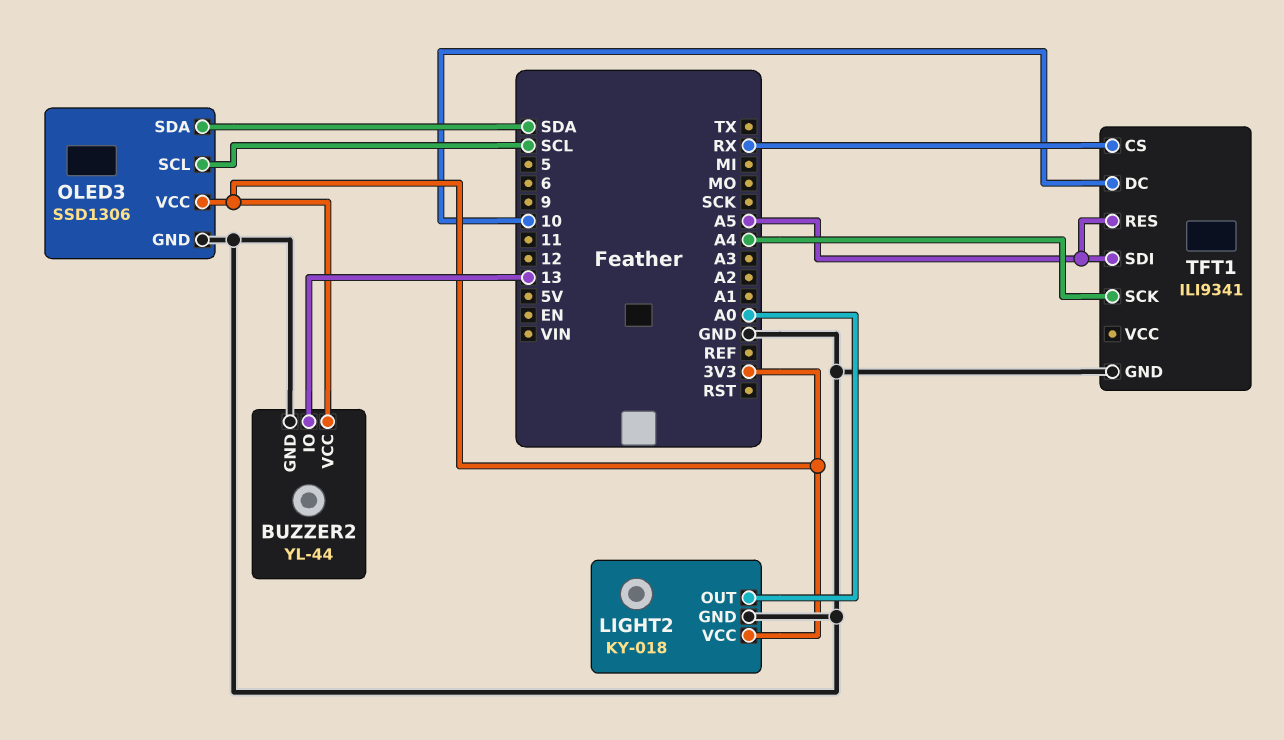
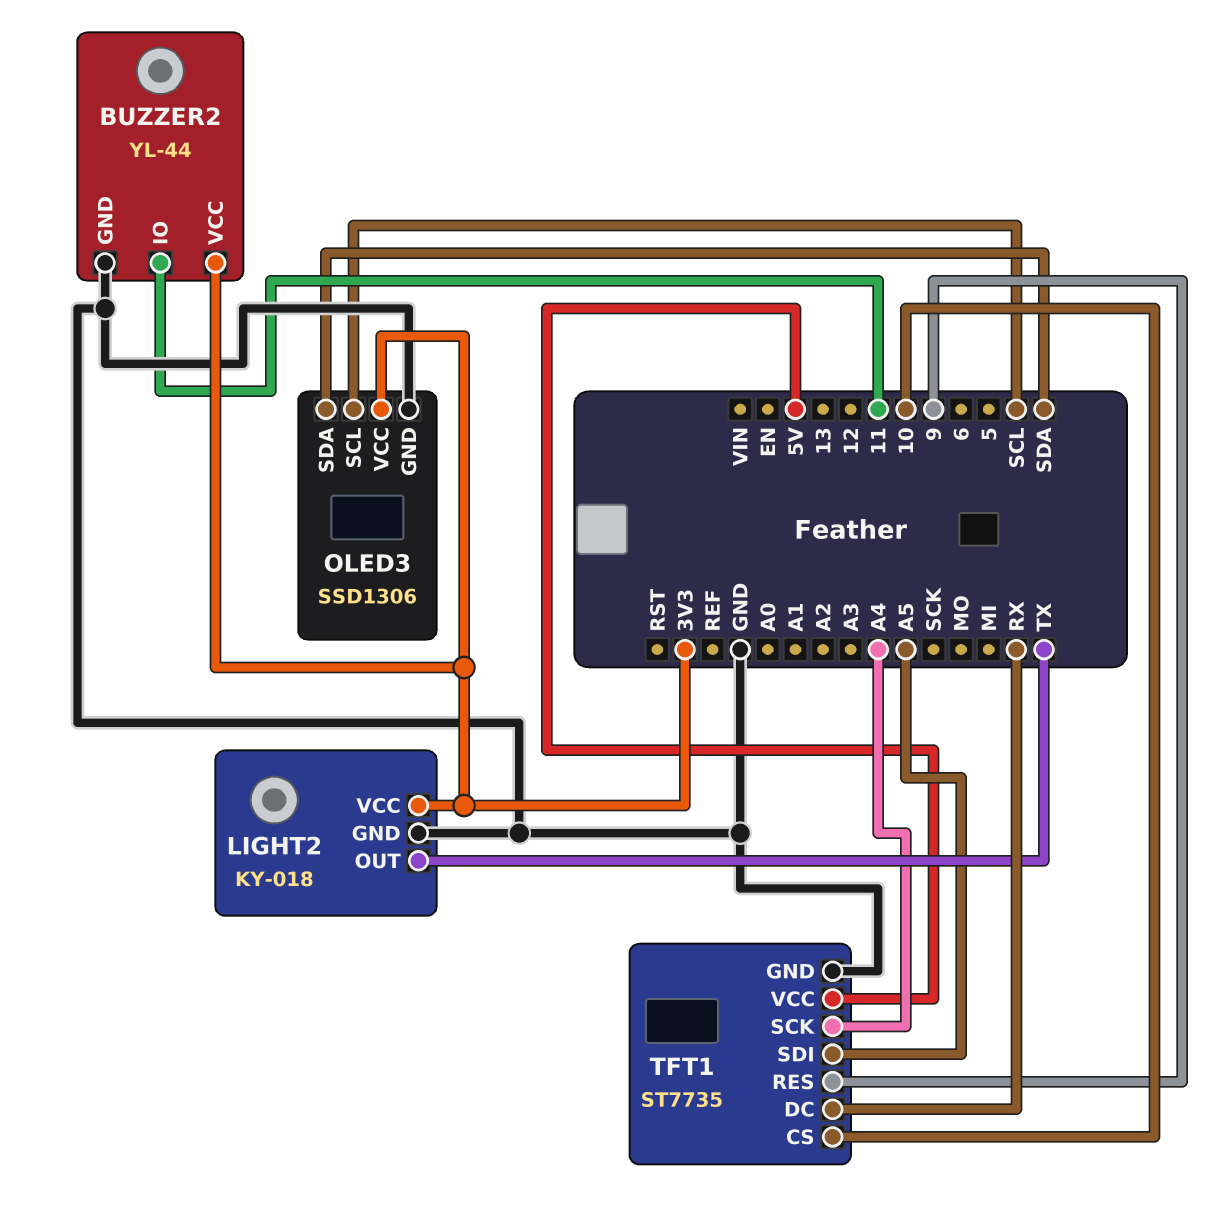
BUZZER2 pin IO: 13 -> 11
LIGHT2 pin OUT: A0 -> TX
TFT1: ILI9341 -> ST7735
TFT1 pin CS: RX -> 10
TFT1 pin DC: 10 -> RX
TFT1 pin RES: A5 -> 9
TFT1 pin VCC: none -> 5V

